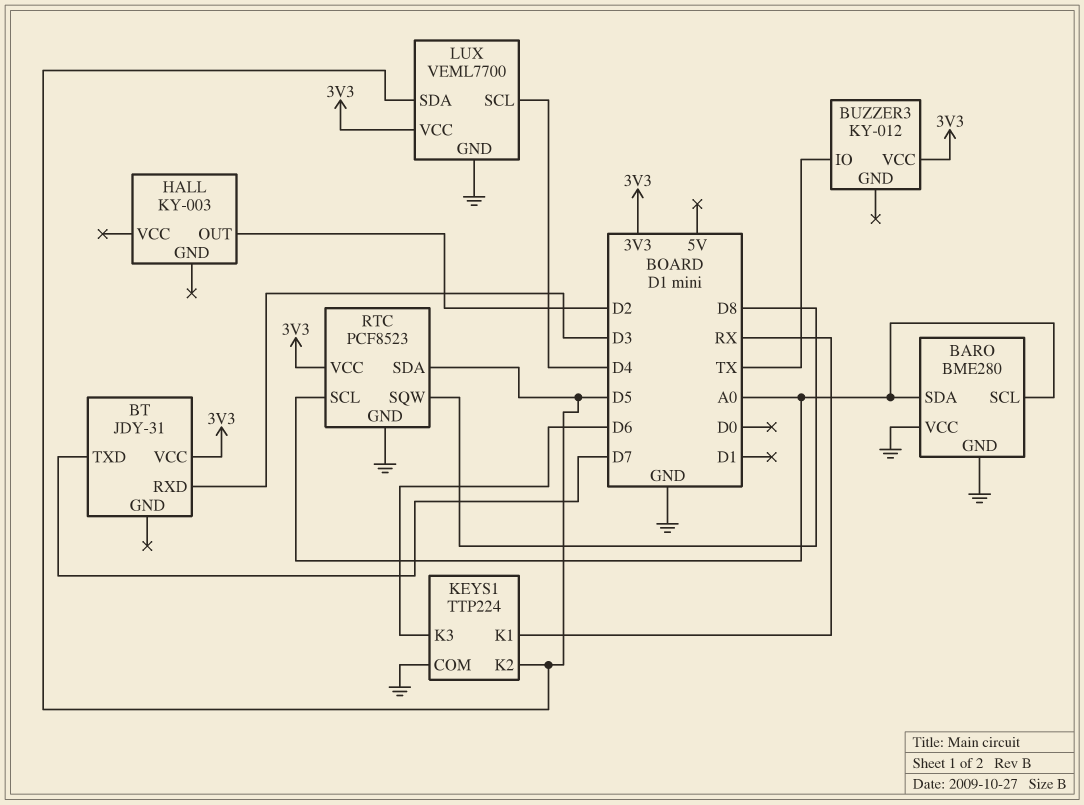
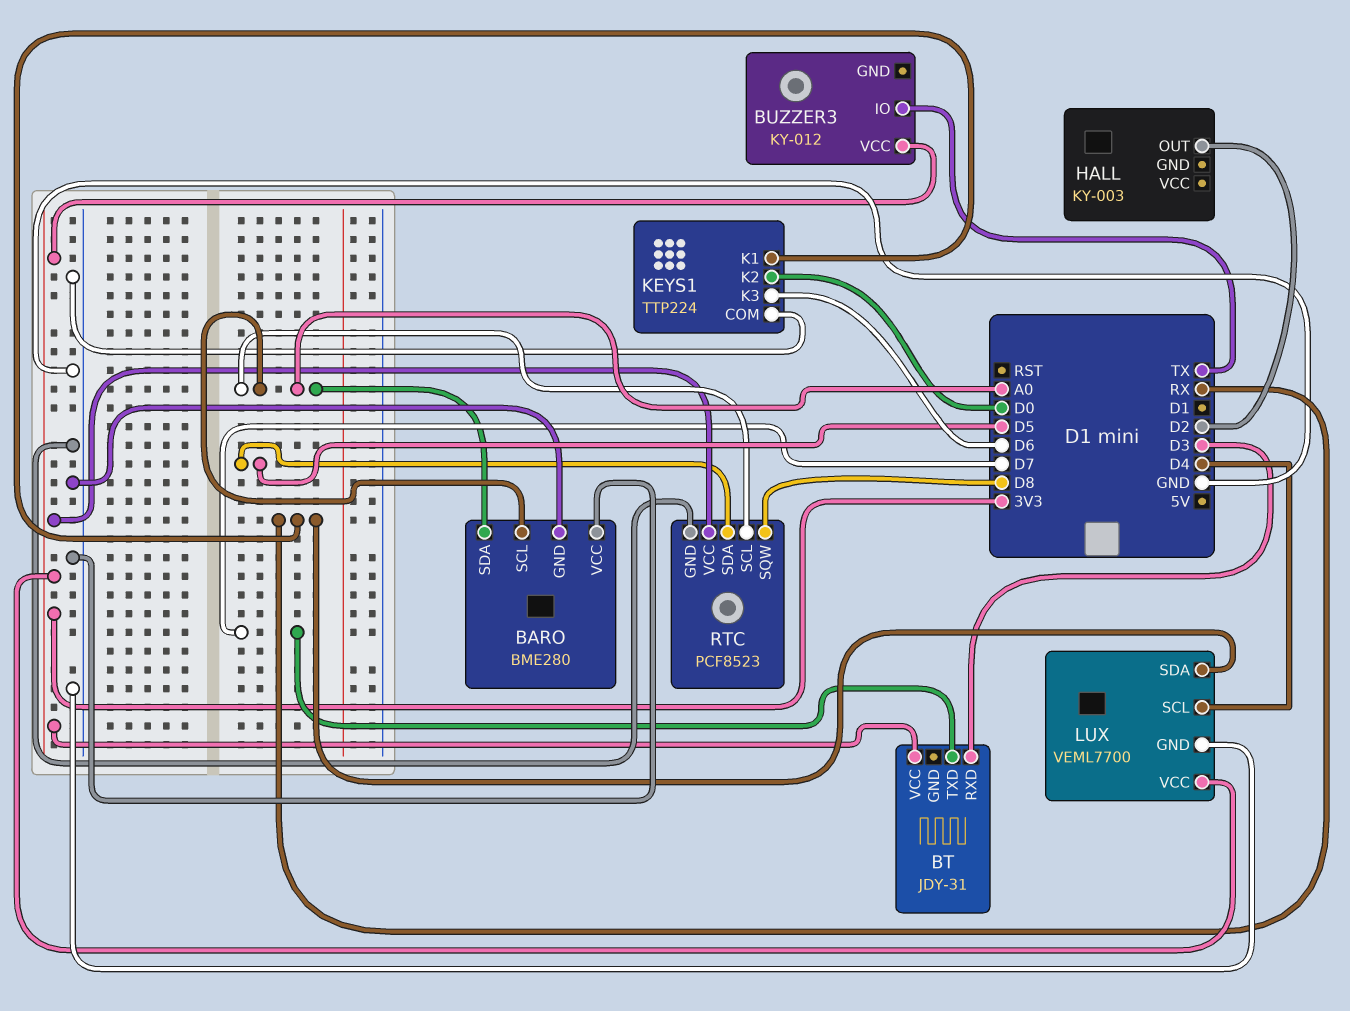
KEYS1 pin K2: D5 -> D0
LUX pin SDA: D5 -> RX

